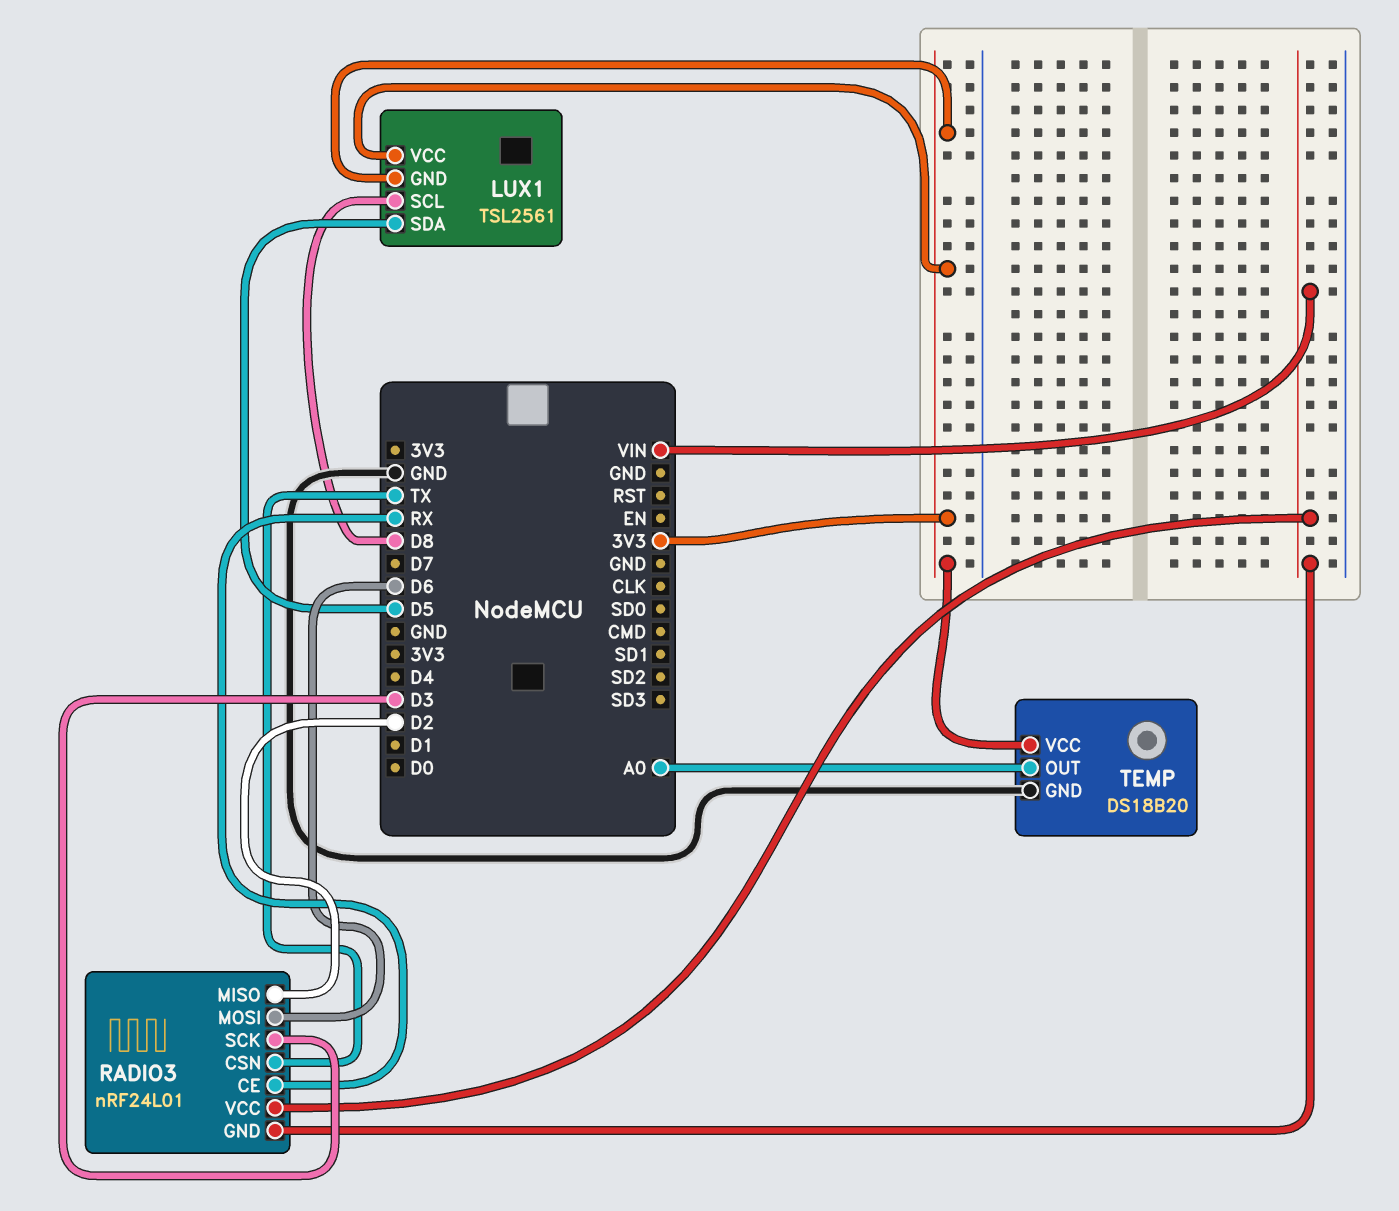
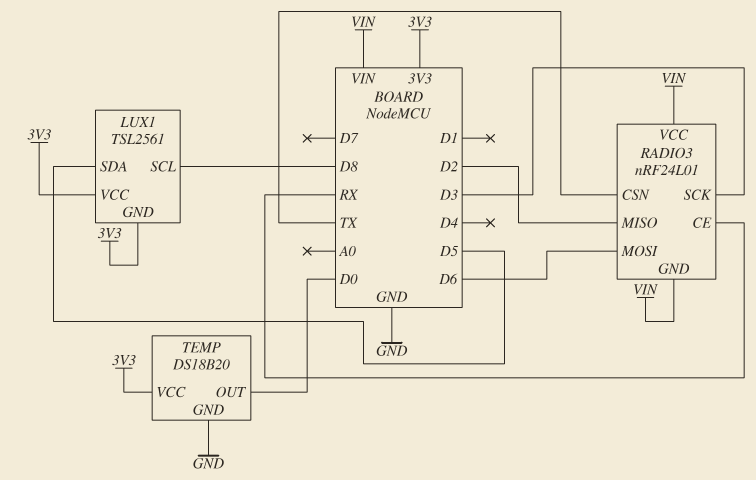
TEMP pin OUT: A0 -> D0

